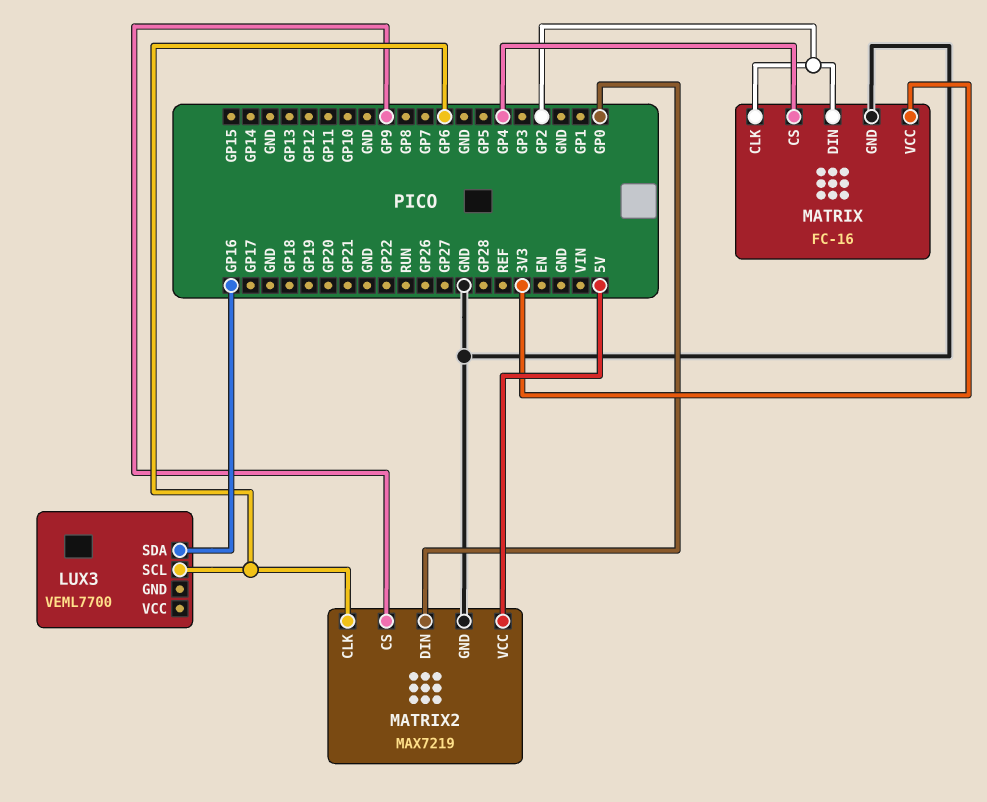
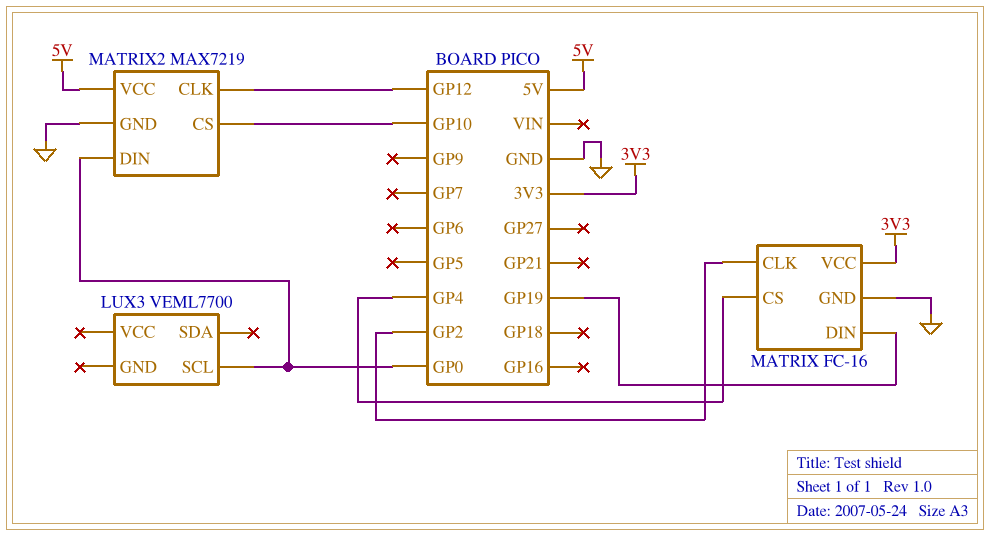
LUX3 pin SCL: GP6 -> GP0
LUX3 pin SDA: GP16 -> none
MATRIX pin DIN: GP2 -> GP19
MATRIX2 pin CLK: GP6 -> GP12
MATRIX2 pin CS: GP9 -> GP10

